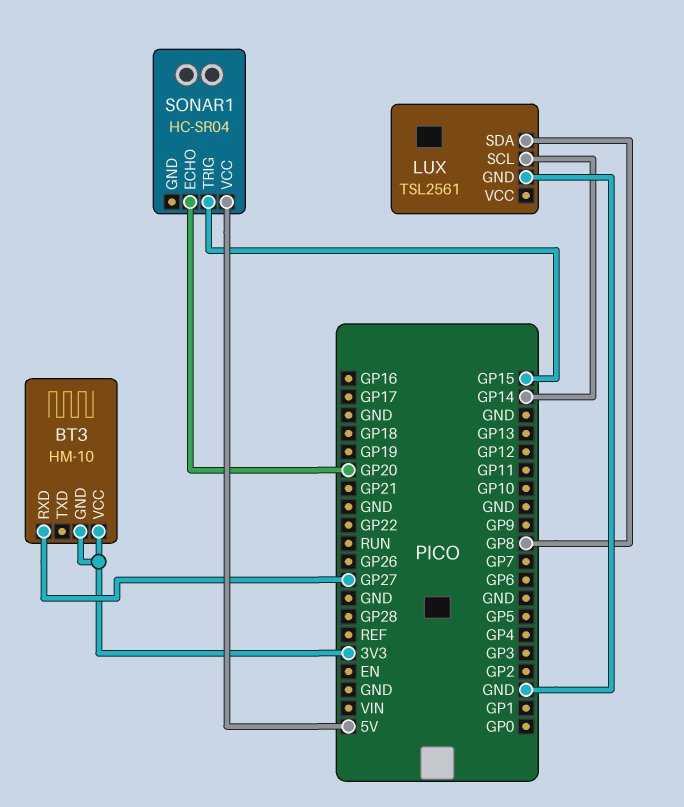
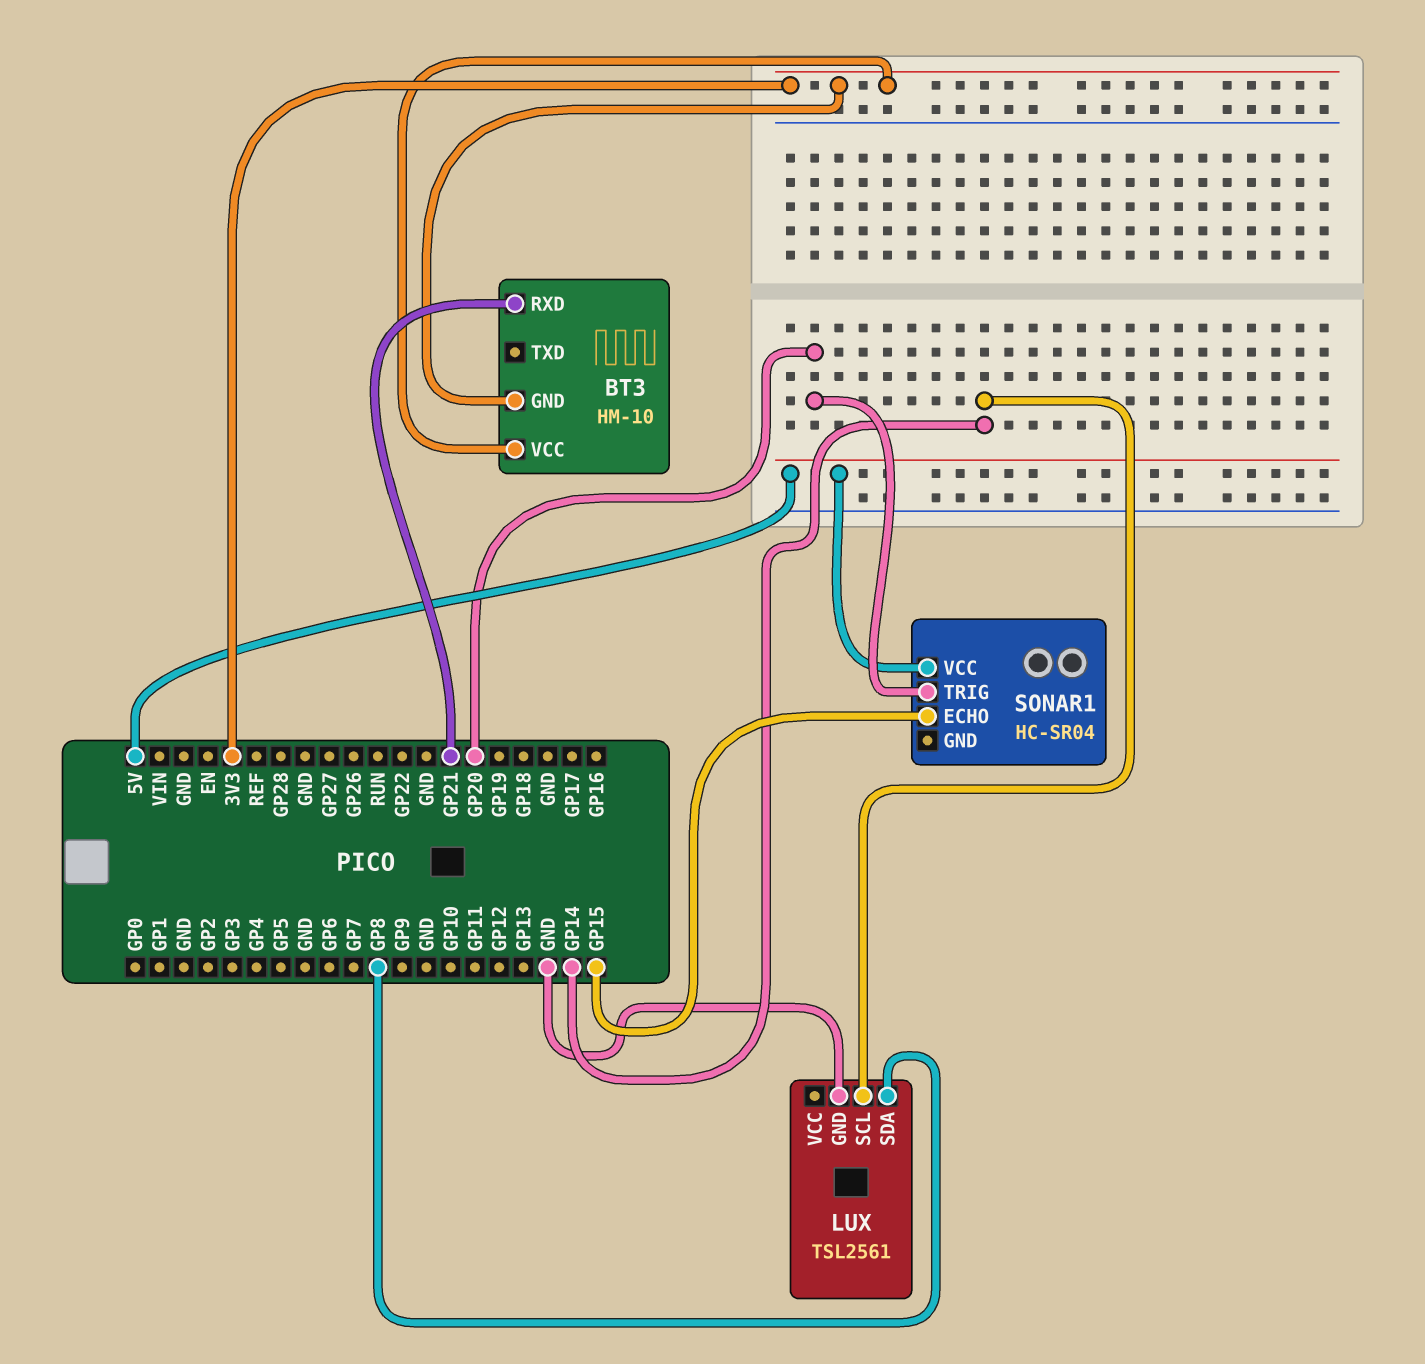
BT3 pin RXD: GP27 -> GP21
SONAR1 pin ECHO: GP20 -> GP15
SONAR1 pin TRIG: GP15 -> GP20

